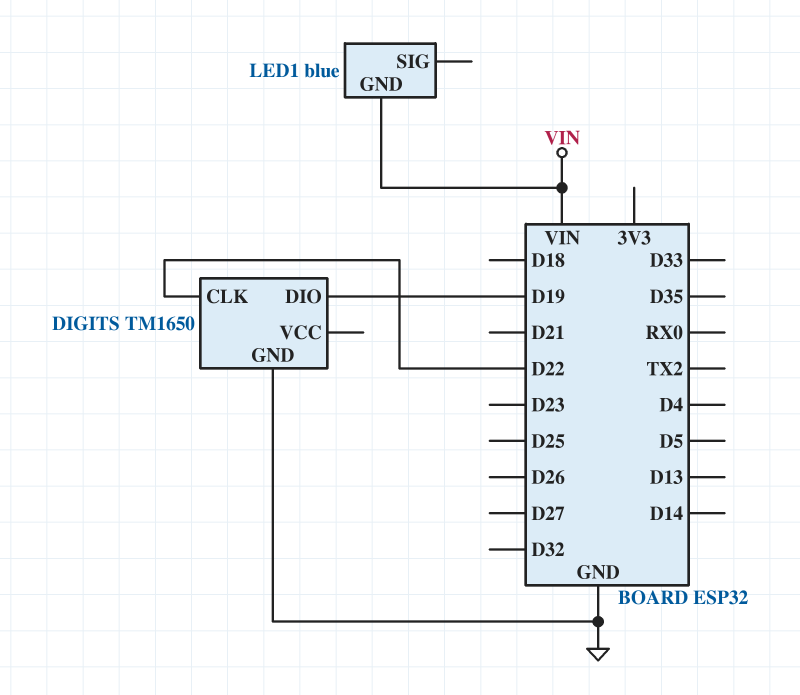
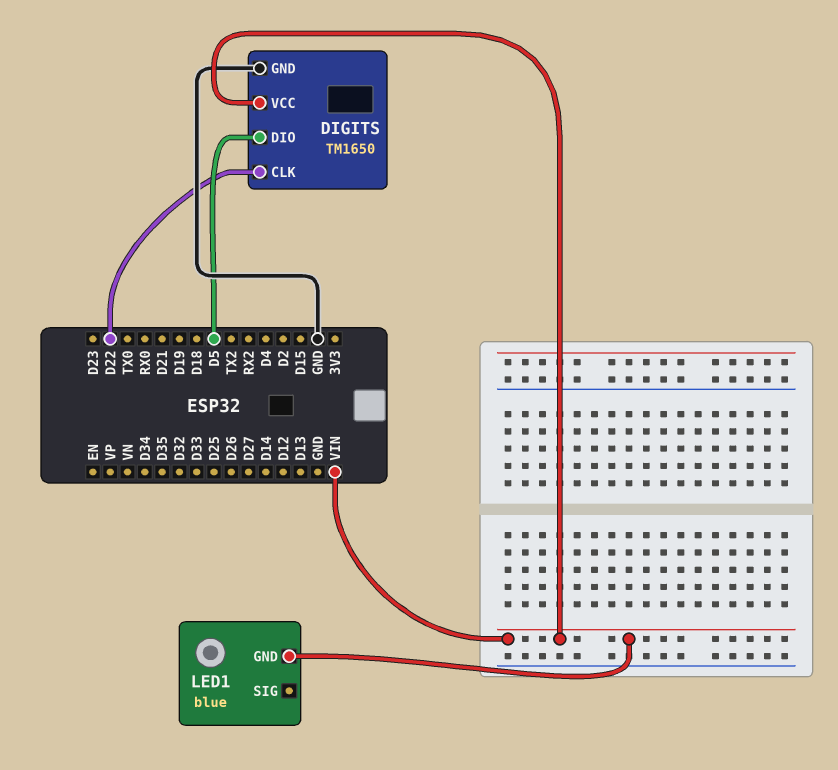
DIGITS pin DIO: D19 -> D5
DIGITS pin VCC: none -> VIN

